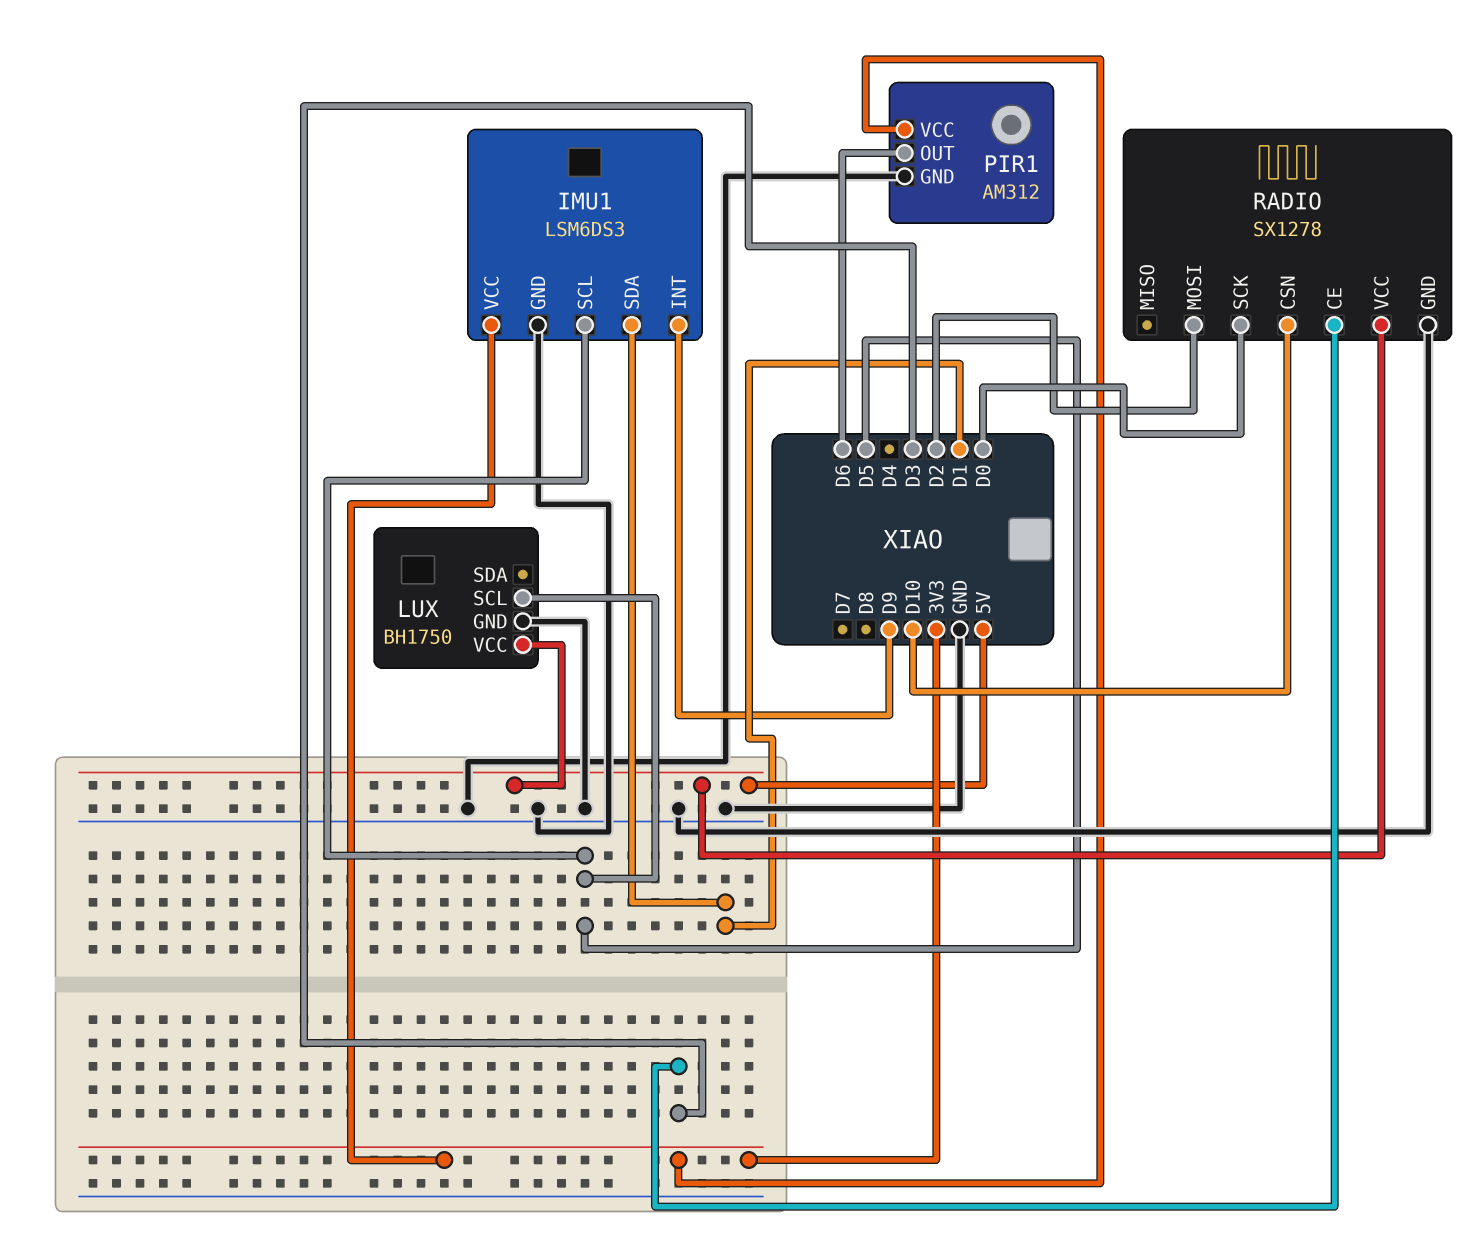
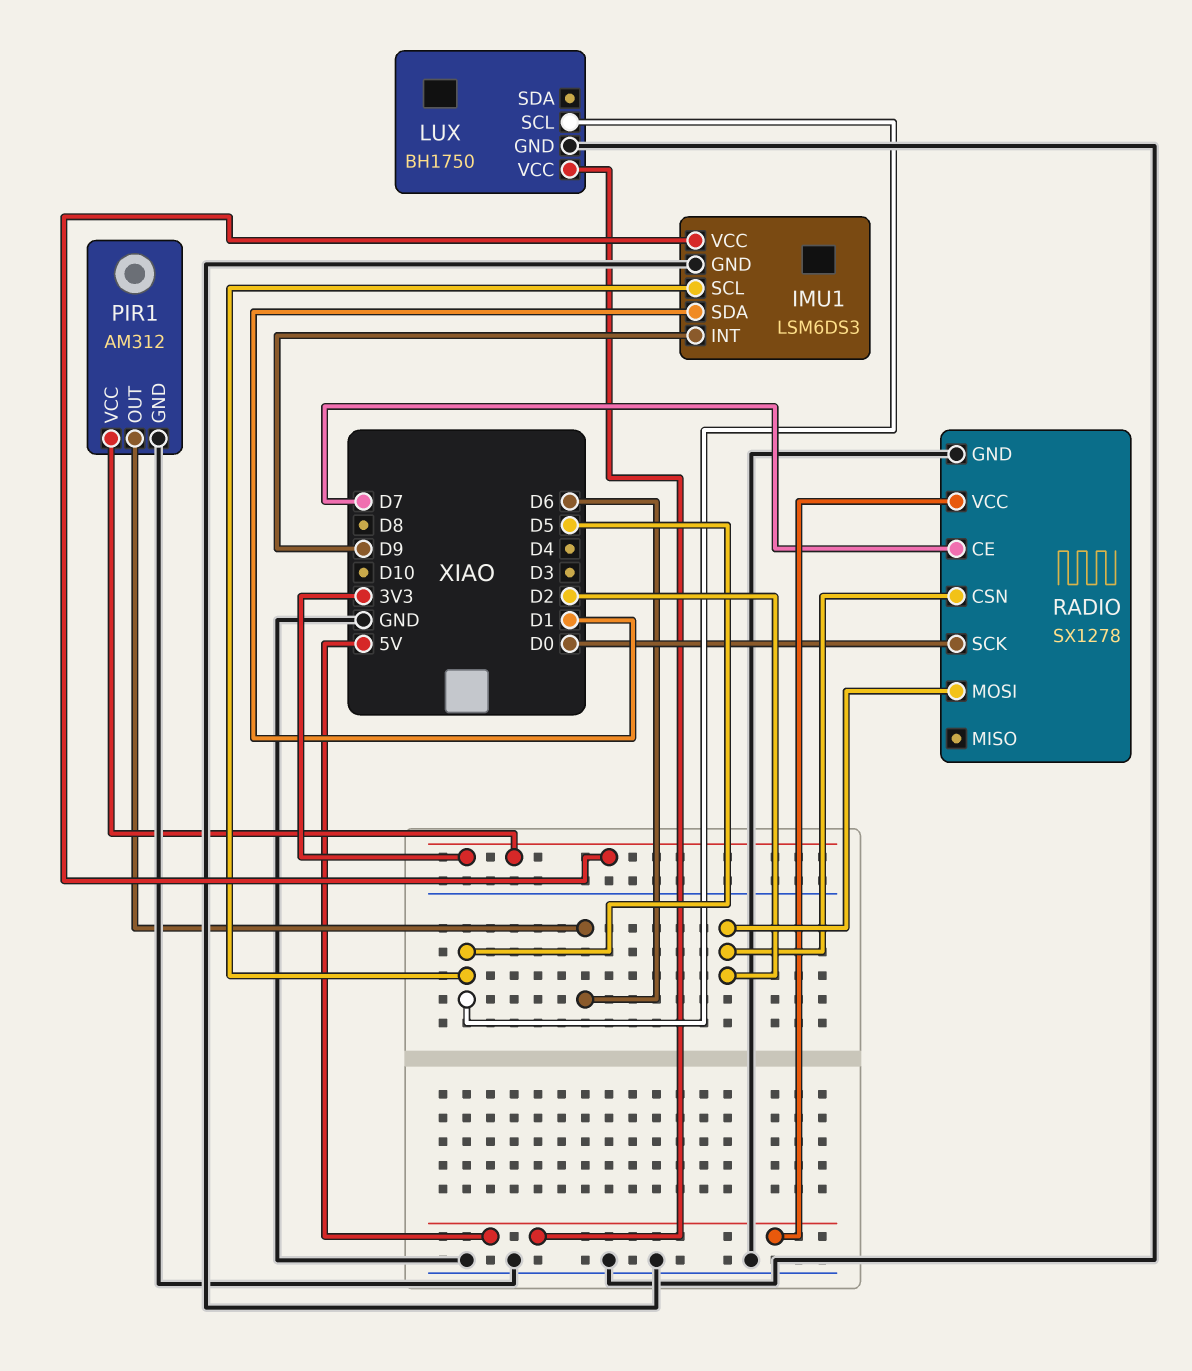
RADIO pin CE: D3 -> D7
RADIO pin CSN: D10 -> D2

